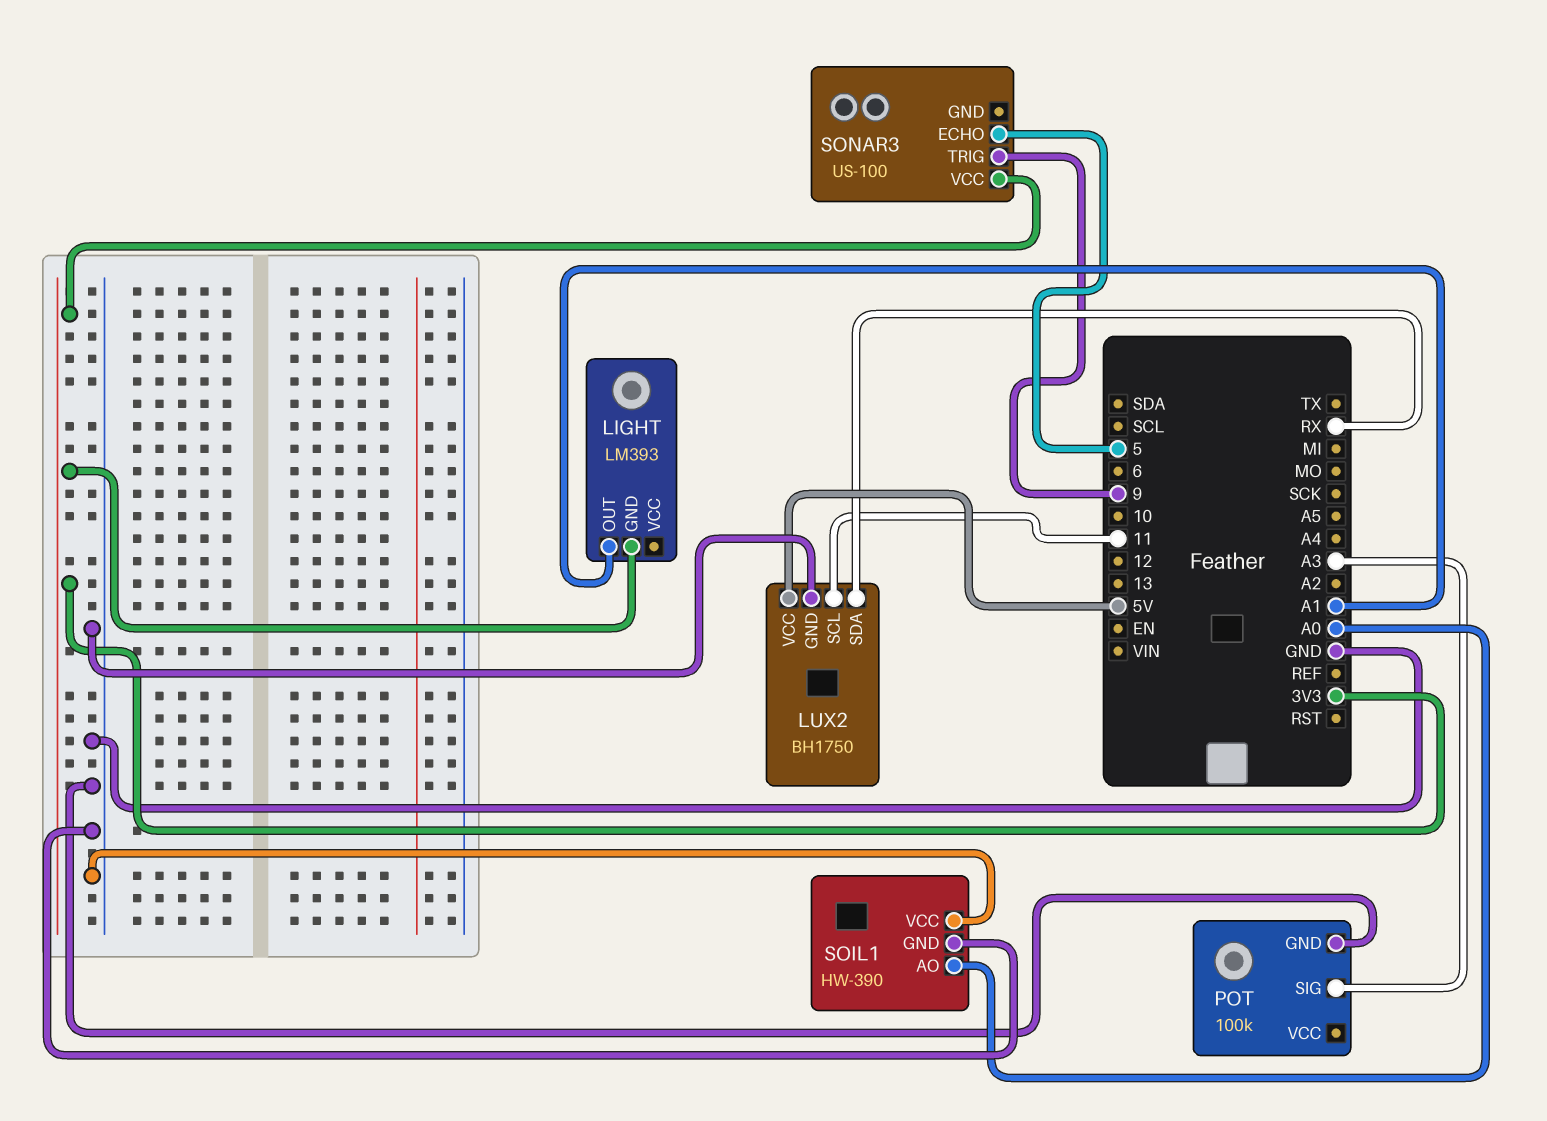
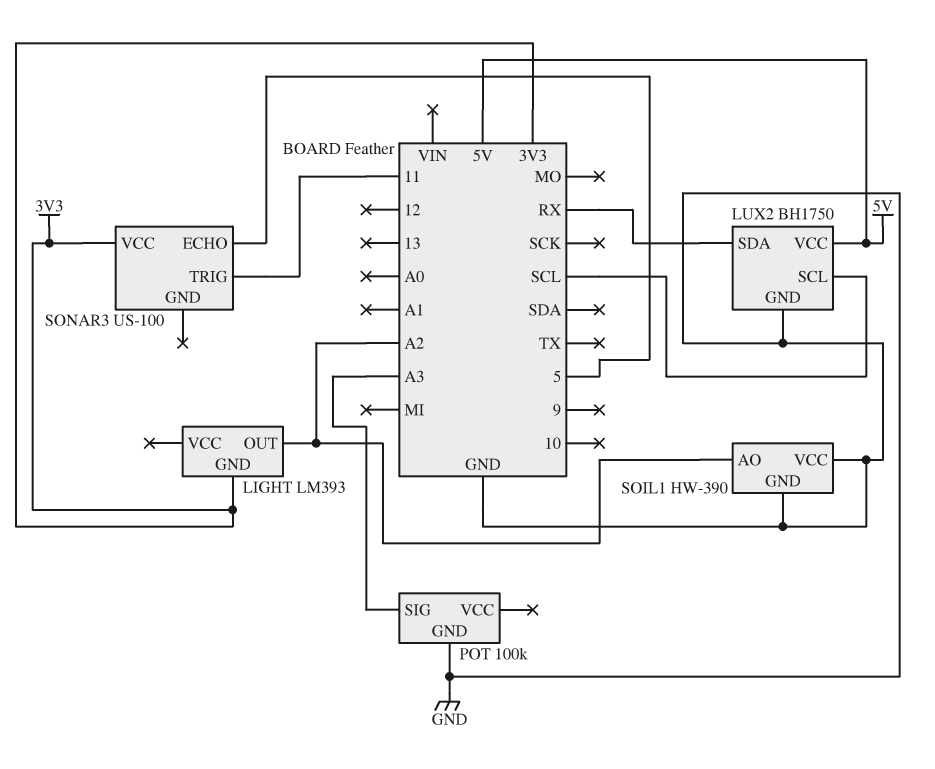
LIGHT pin OUT: A1 -> A2
LUX2 pin SCL: 11 -> SCL
SOIL1 pin AO: A0 -> A2
SONAR3 pin TRIG: 9 -> 11

